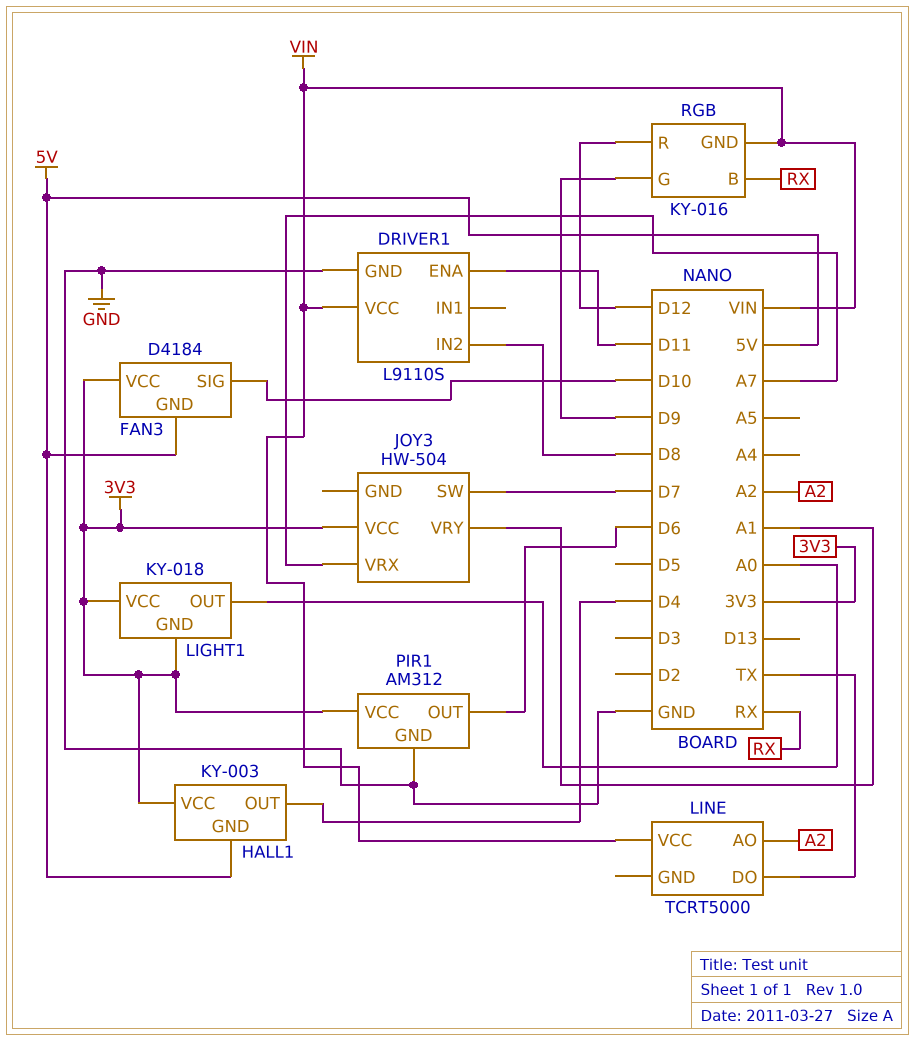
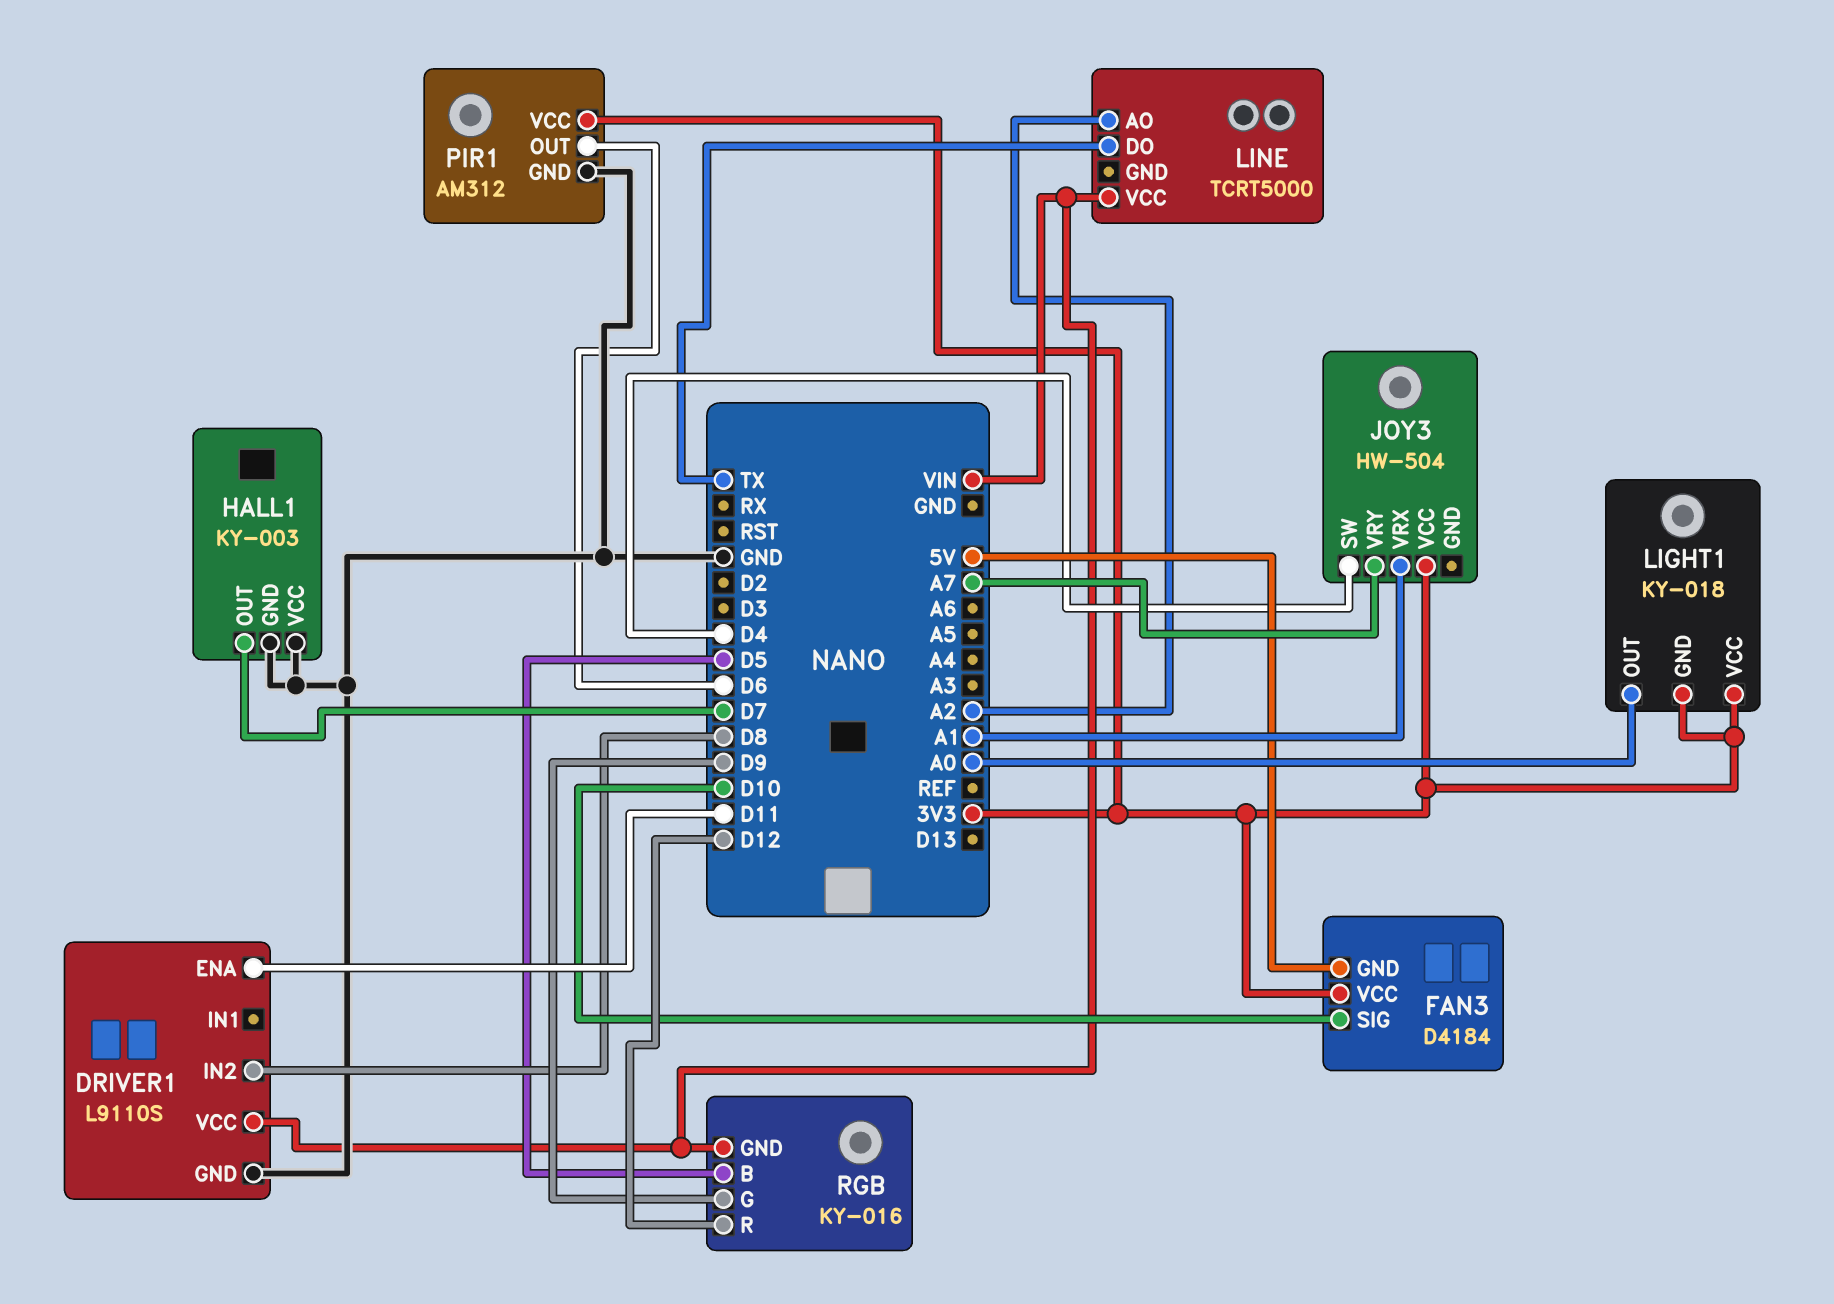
HALL1 pin GND: 5V -> GND
HALL1 pin OUT: D4 -> D7
HALL1 pin VCC: 3V3 -> GND
JOY3 pin SW: D7 -> D4
JOY3 pin VRX: A7 -> A1
JOY3 pin VRY: A1 -> A7
RGB pin B: RX -> D5

